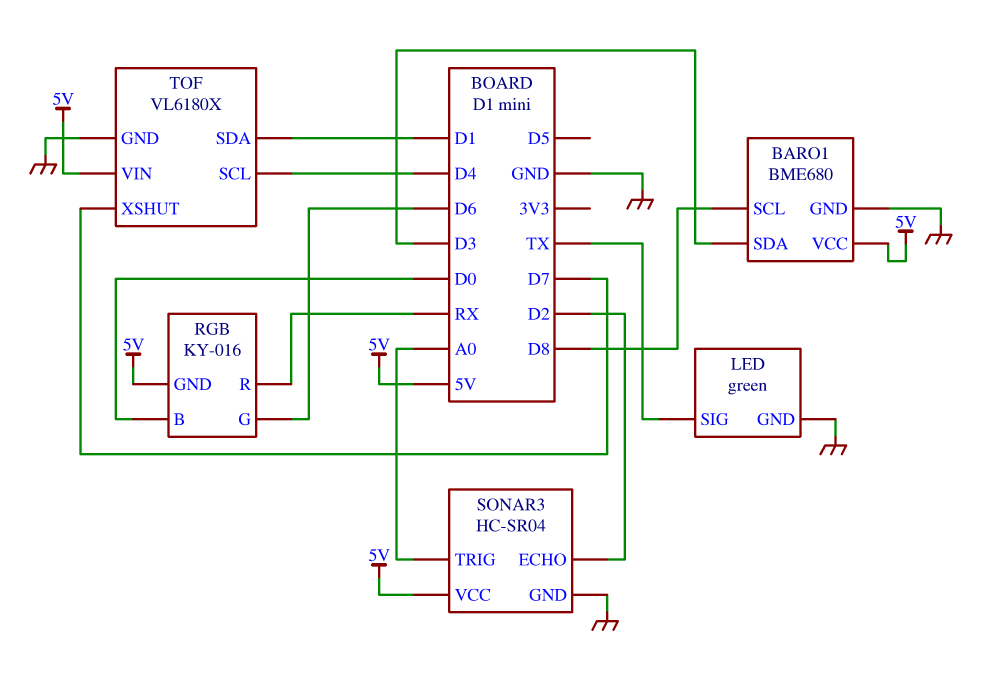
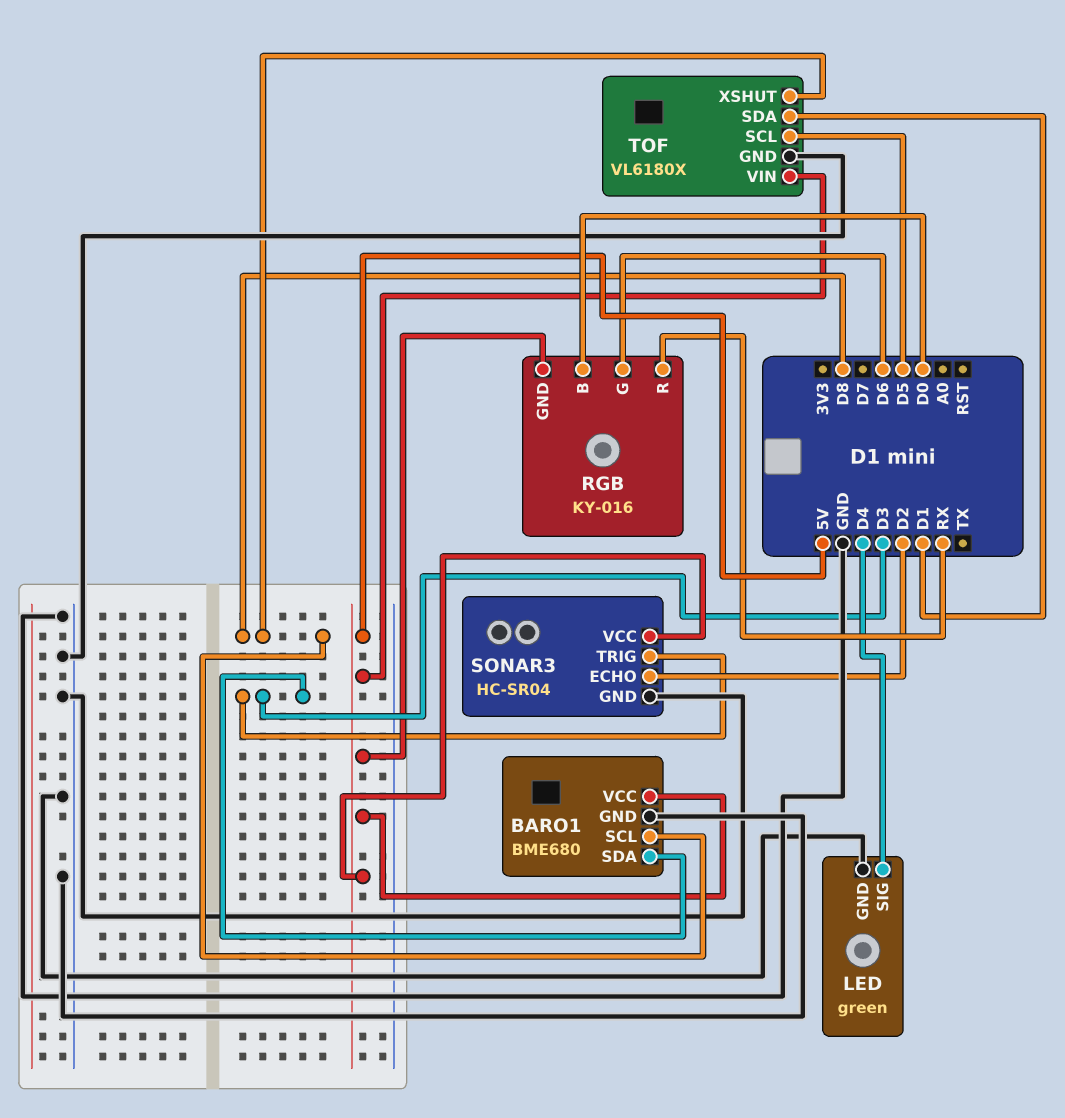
LED pin SIG: TX -> D4
SONAR3 pin TRIG: A0 -> D3
TOF pin SCL: D4 -> D5
TOF pin XSHUT: D7 -> D8

